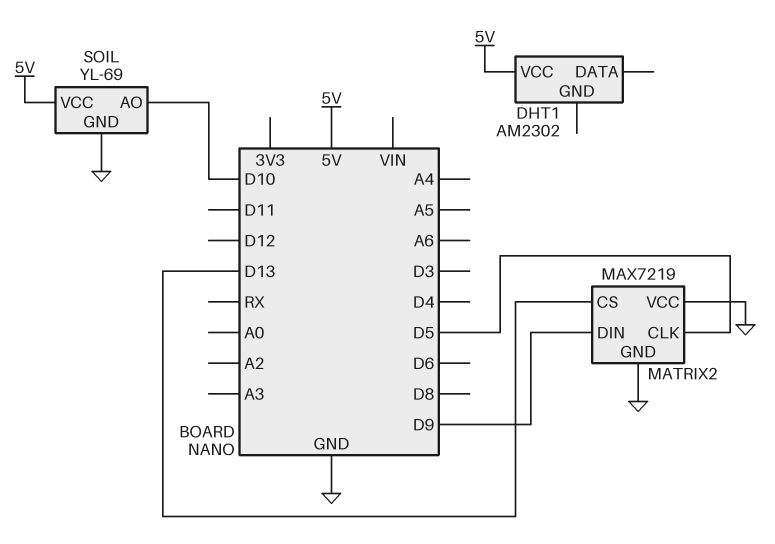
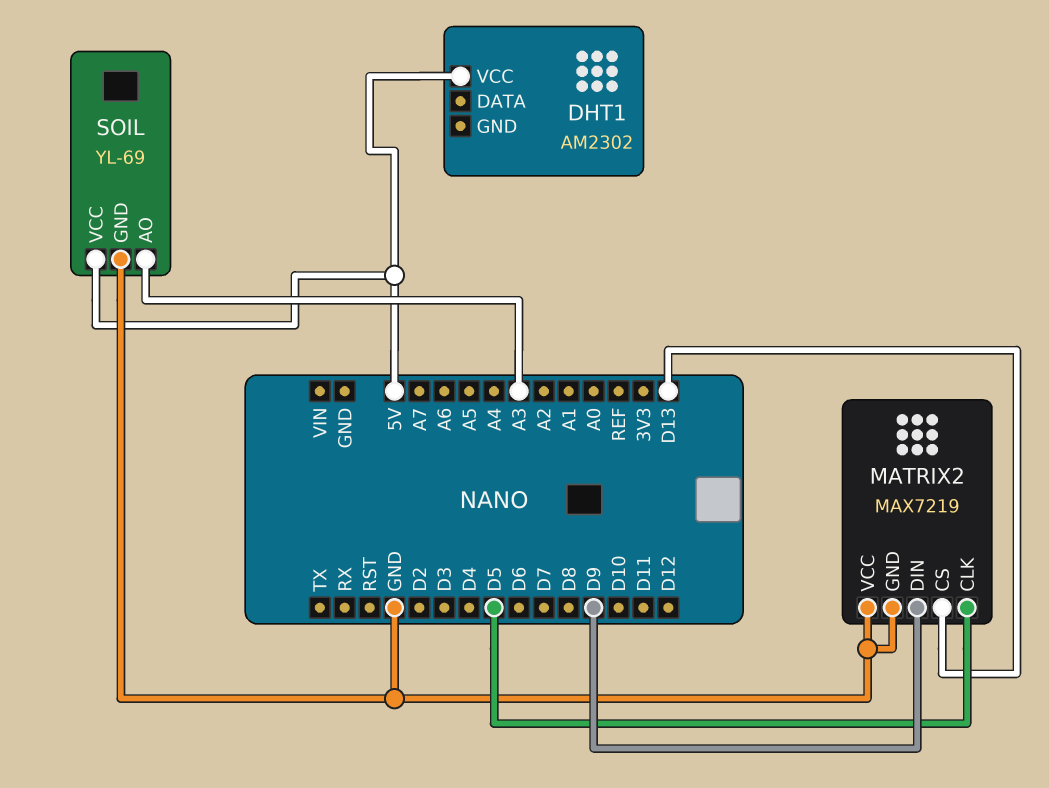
SOIL pin AO: D10 -> A3

